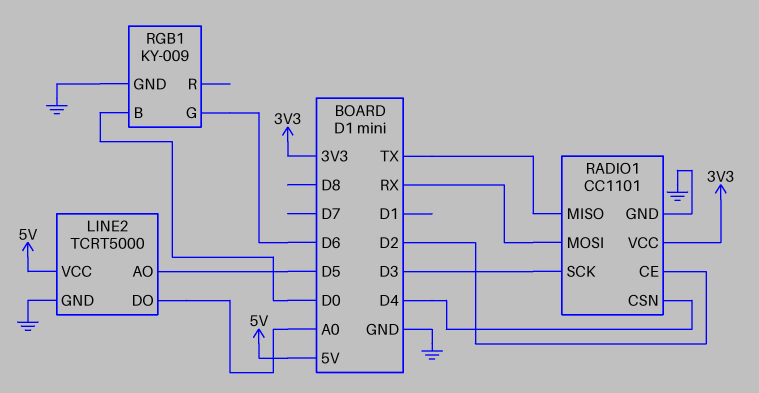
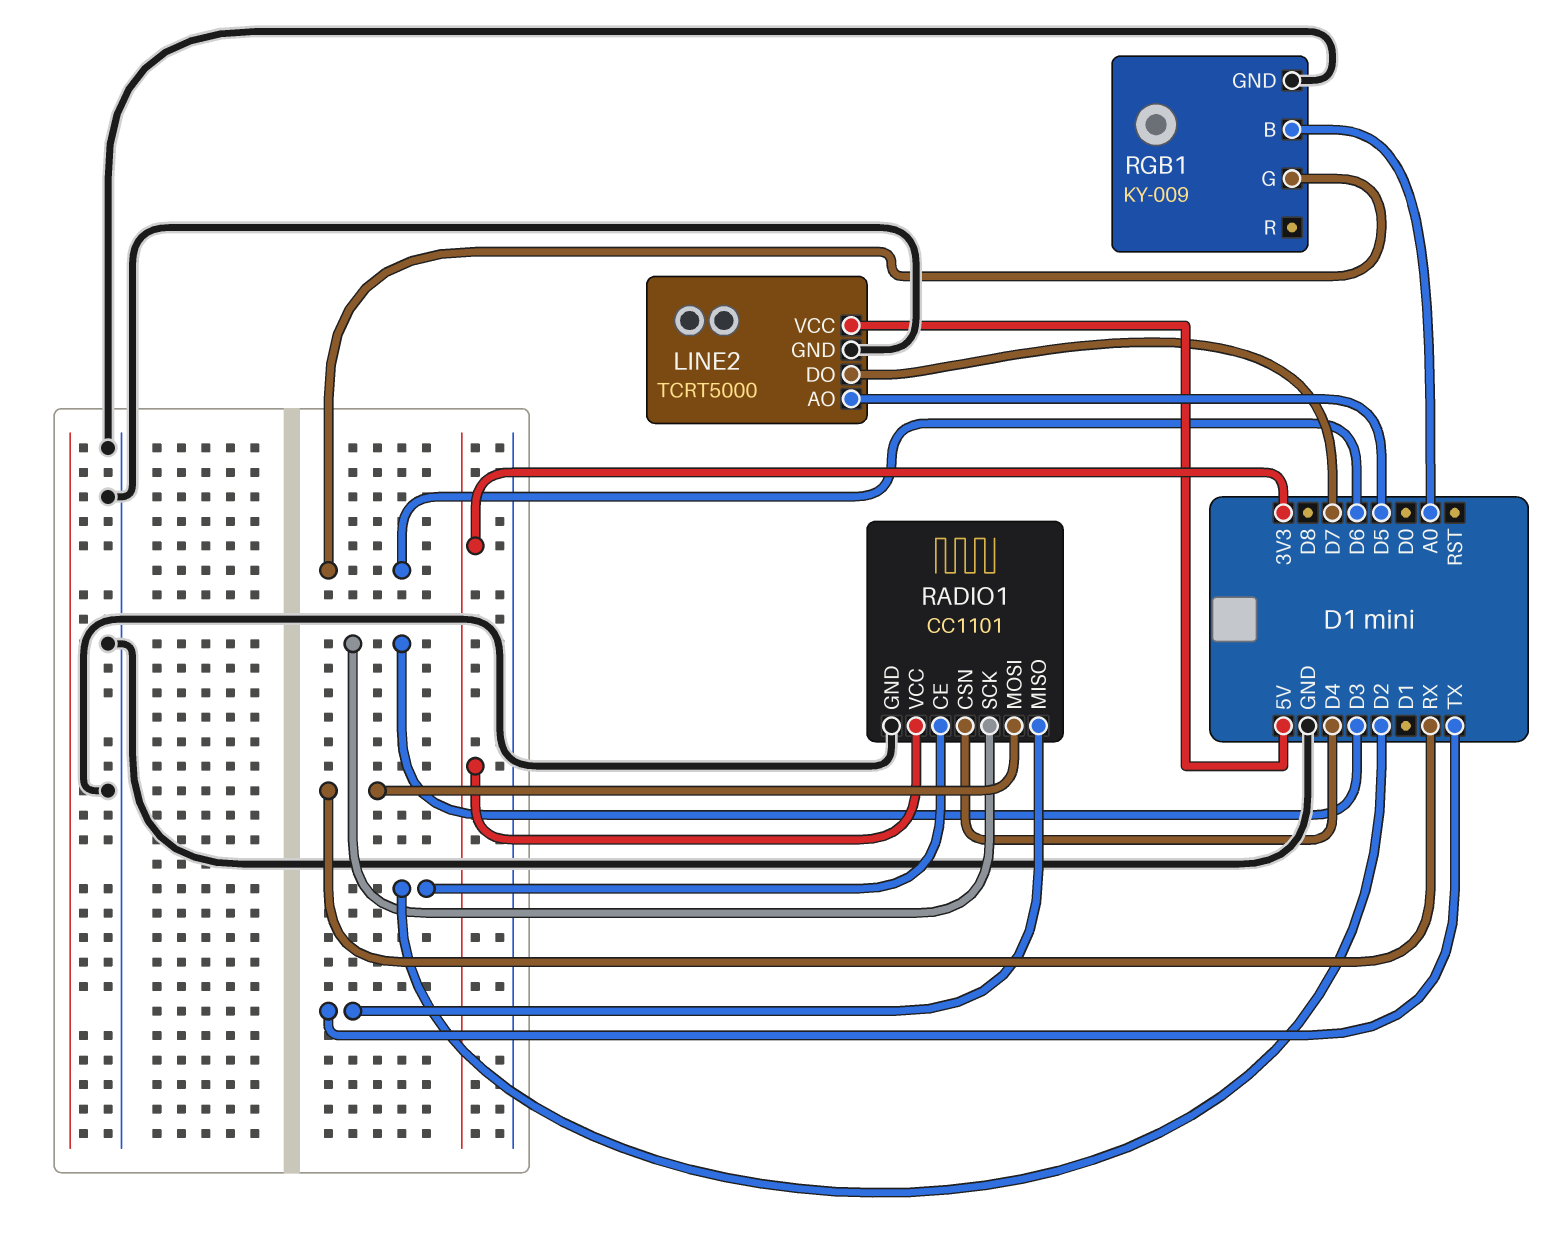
LINE2 pin DO: A0 -> D7
RGB1 pin B: D0 -> A0

